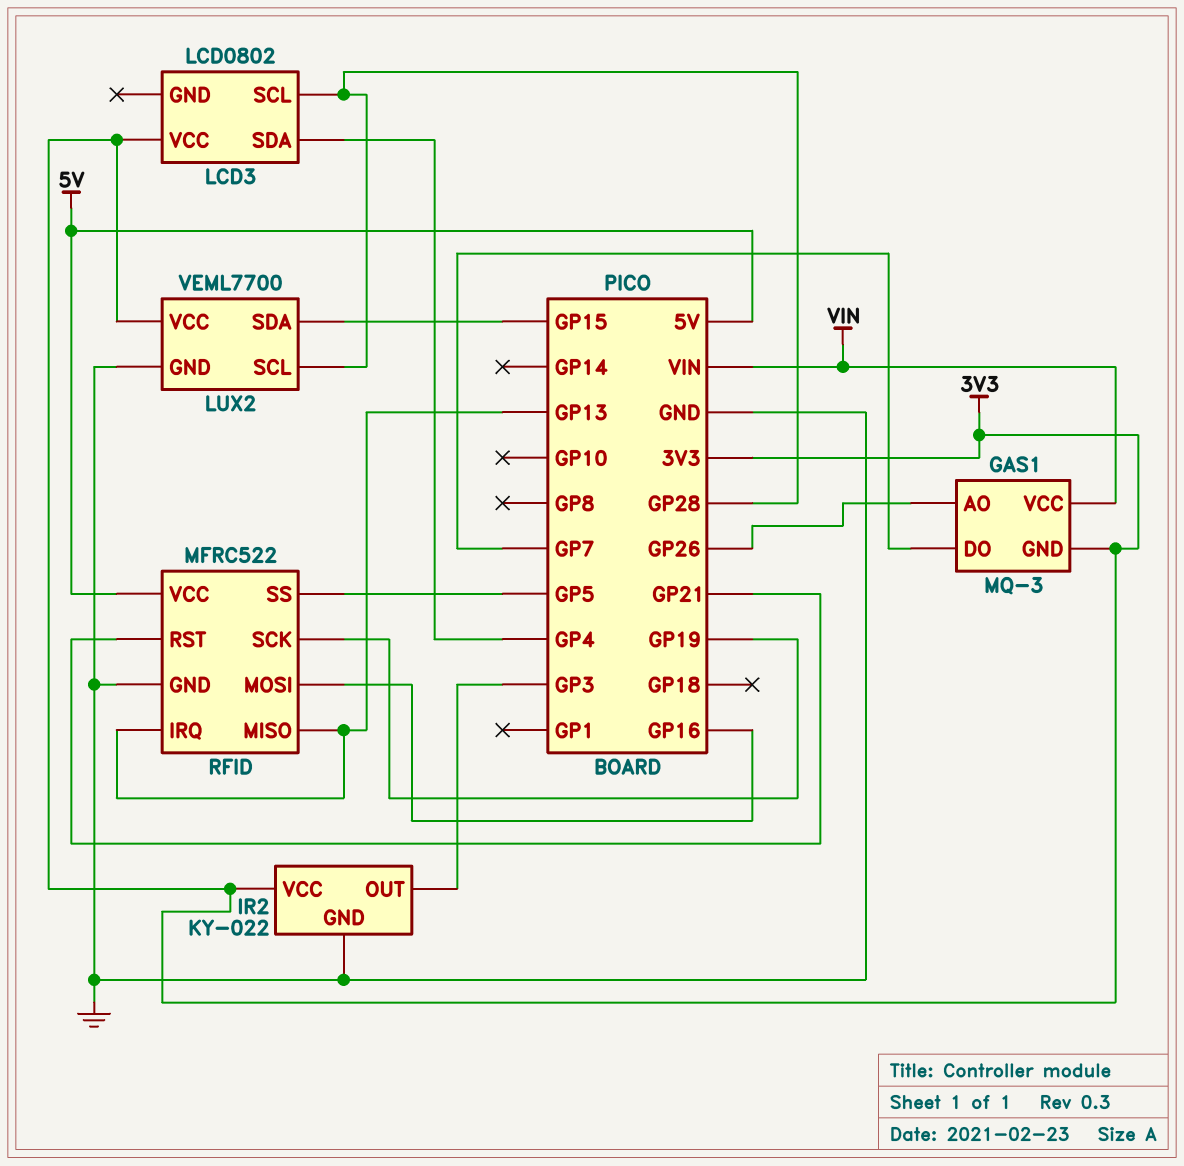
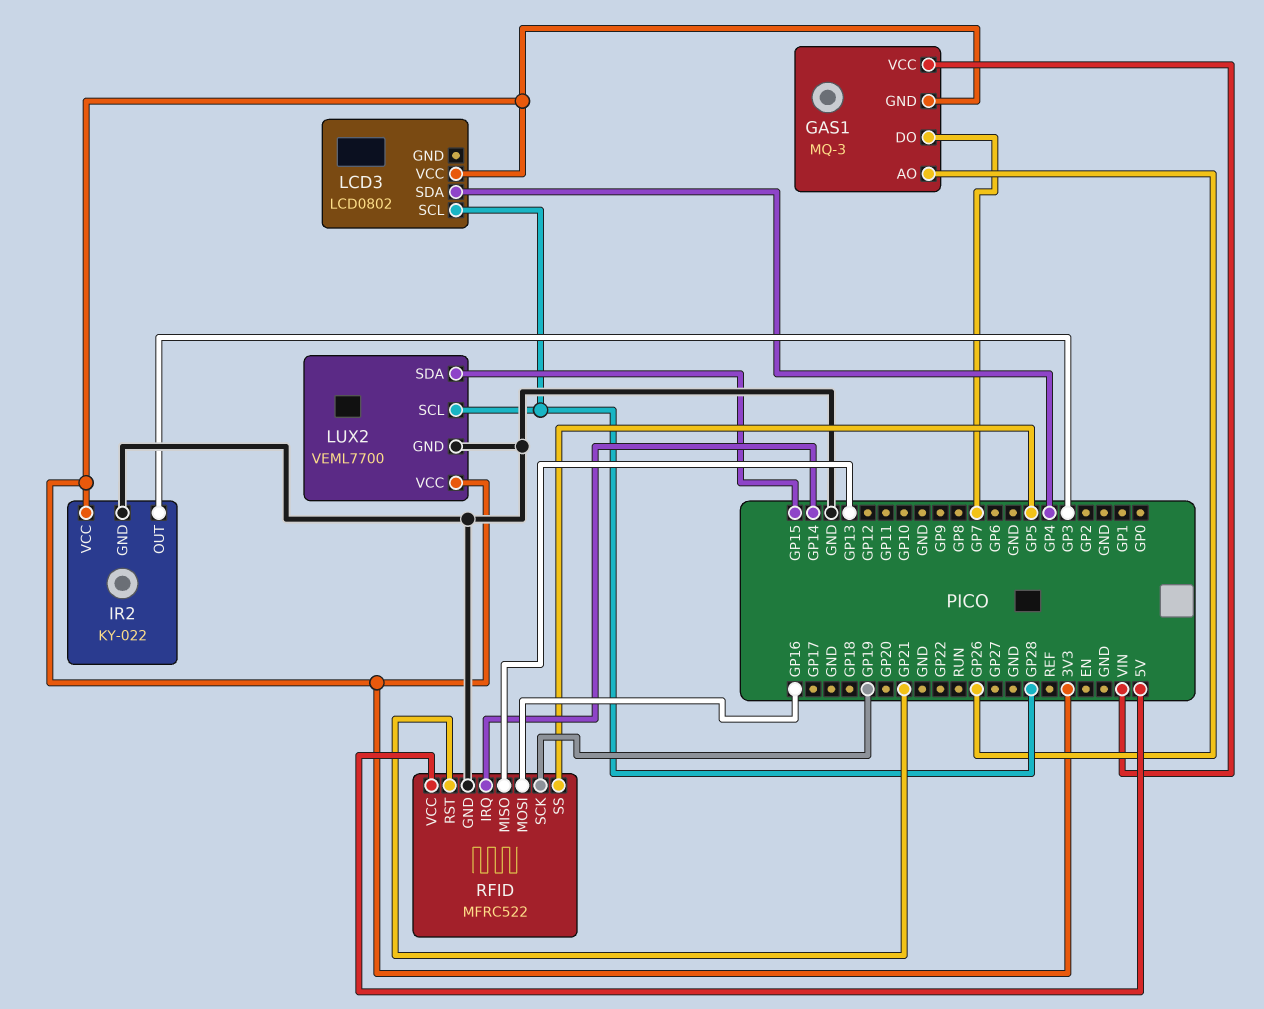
RFID pin IRQ: GP13 -> GP14

